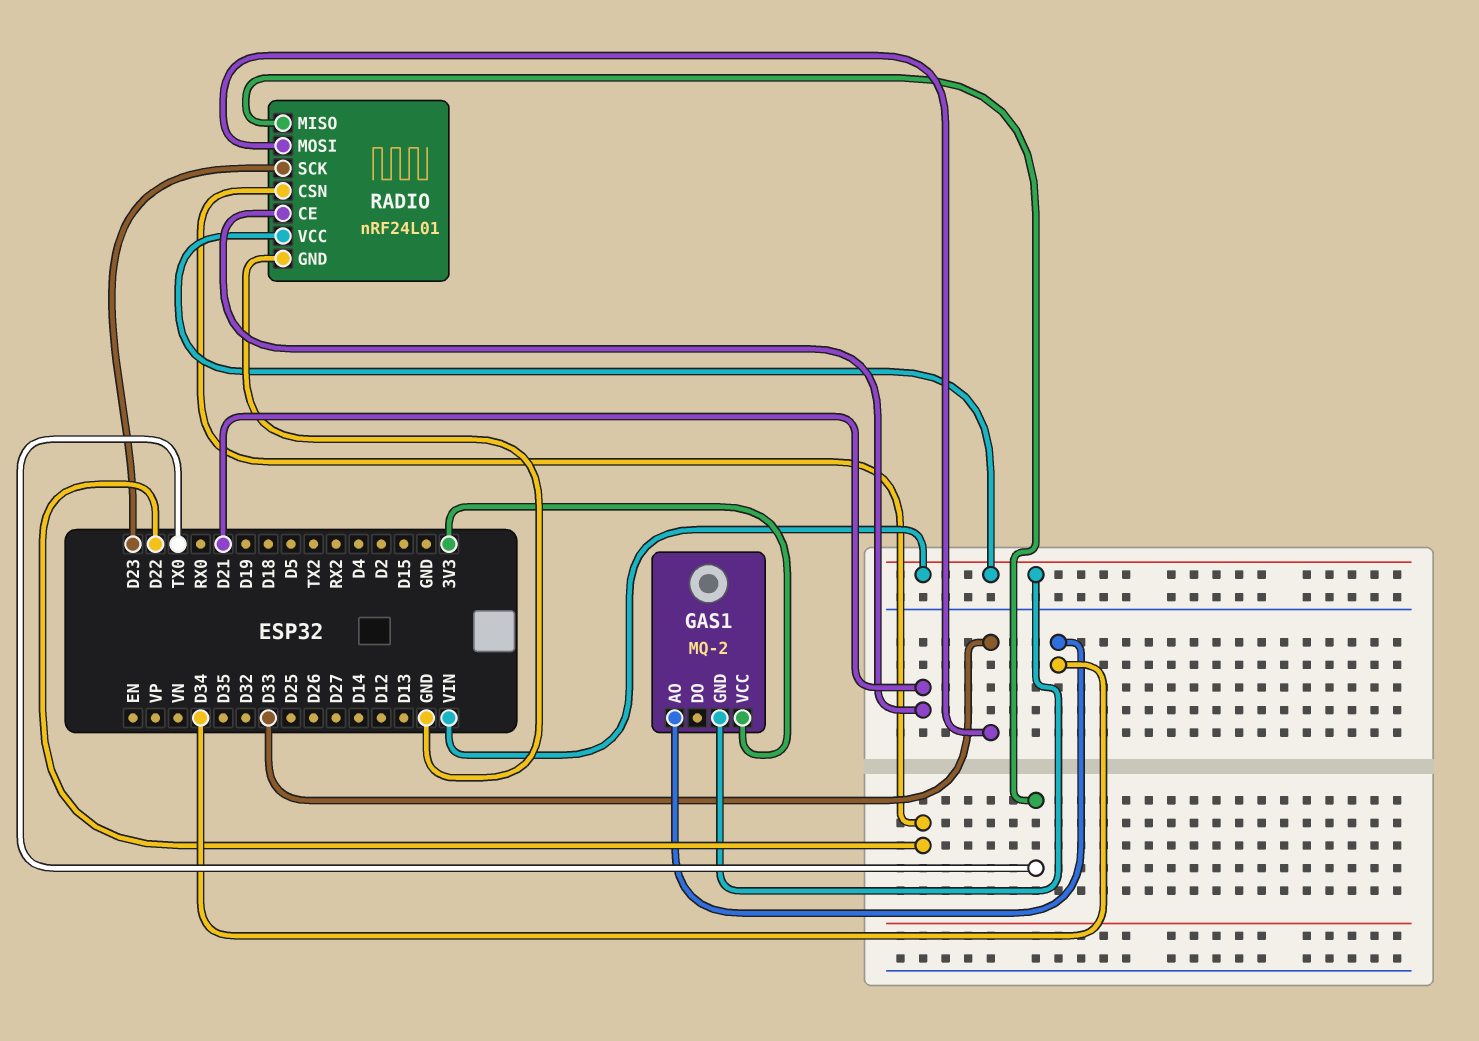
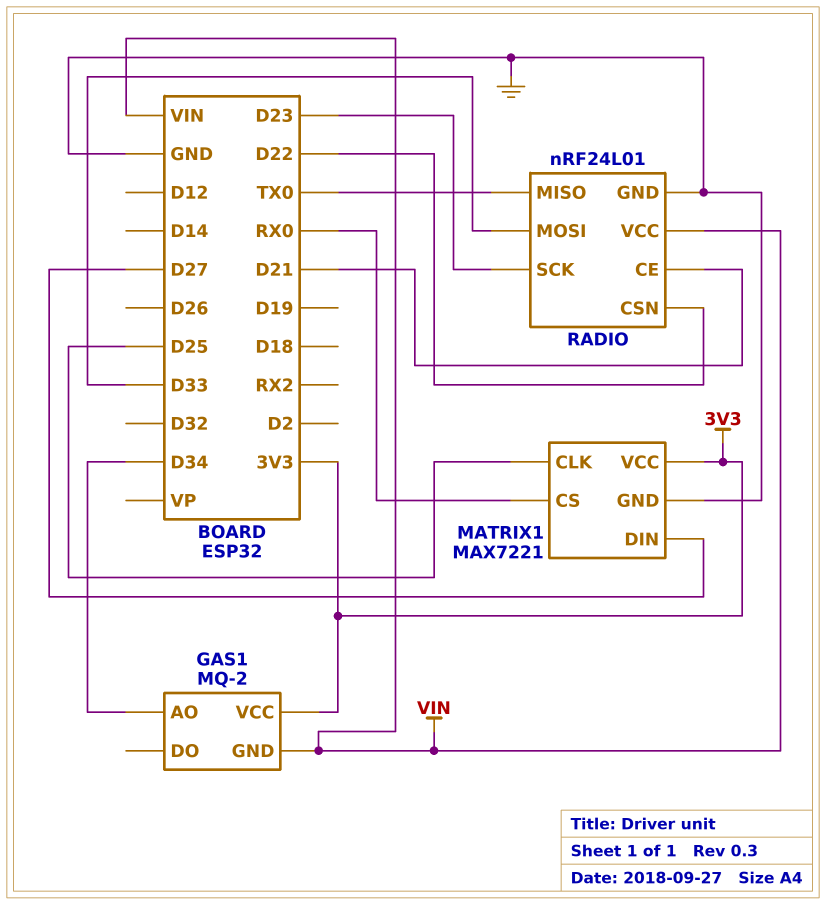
MATRIX1: none -> MAX7221
MATRIX1 pin CLK: none -> D25
MATRIX1 pin CS: none -> RX0
MATRIX1 pin DIN: none -> D27
MATRIX1 pin GND: none -> GND
MATRIX1 pin VCC: none -> 3V3

